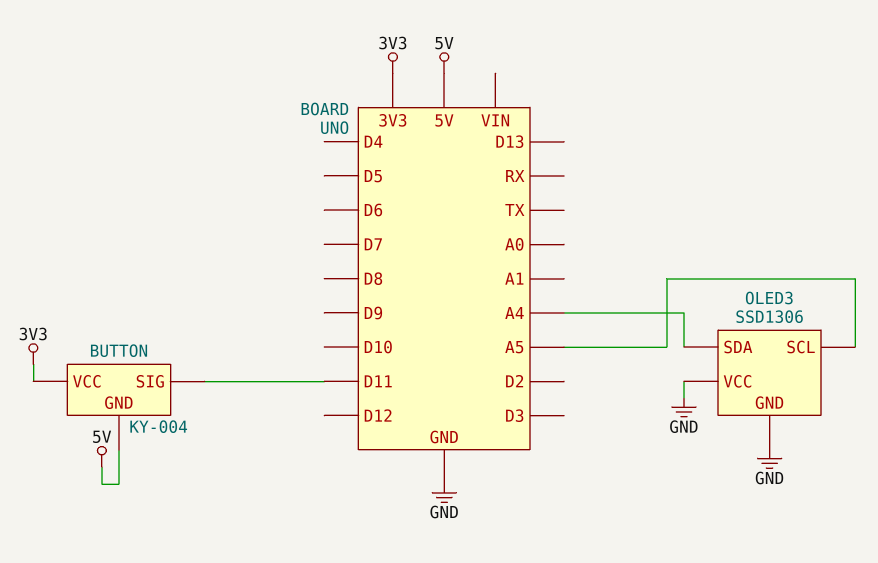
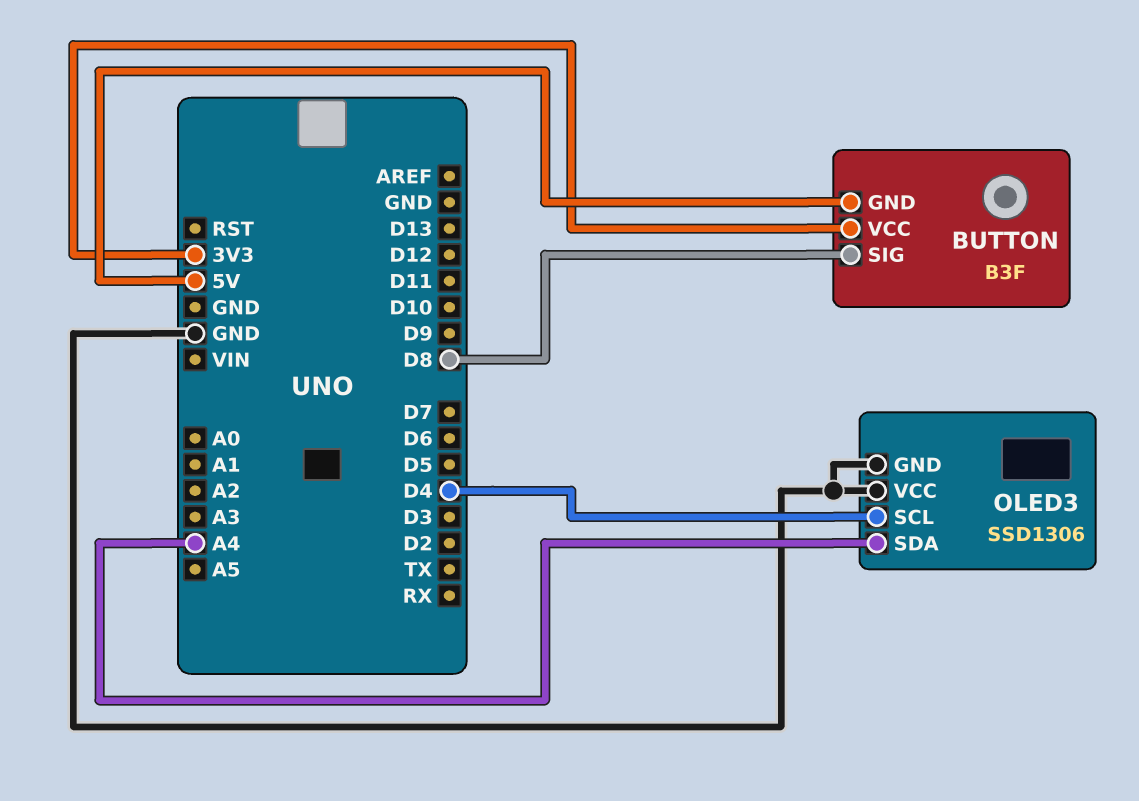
BUTTON: KY-004 -> B3F
BUTTON pin SIG: D11 -> D8
OLED3 pin SCL: A5 -> D4

